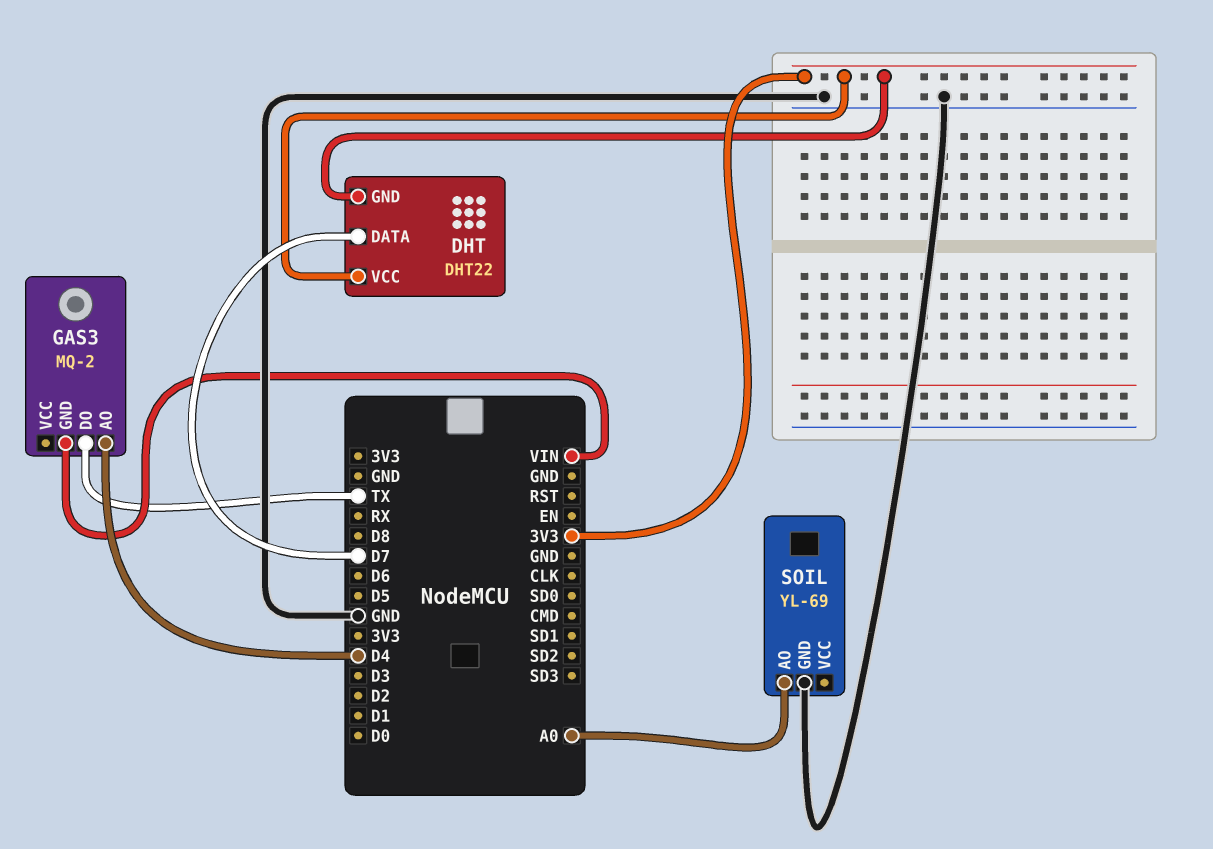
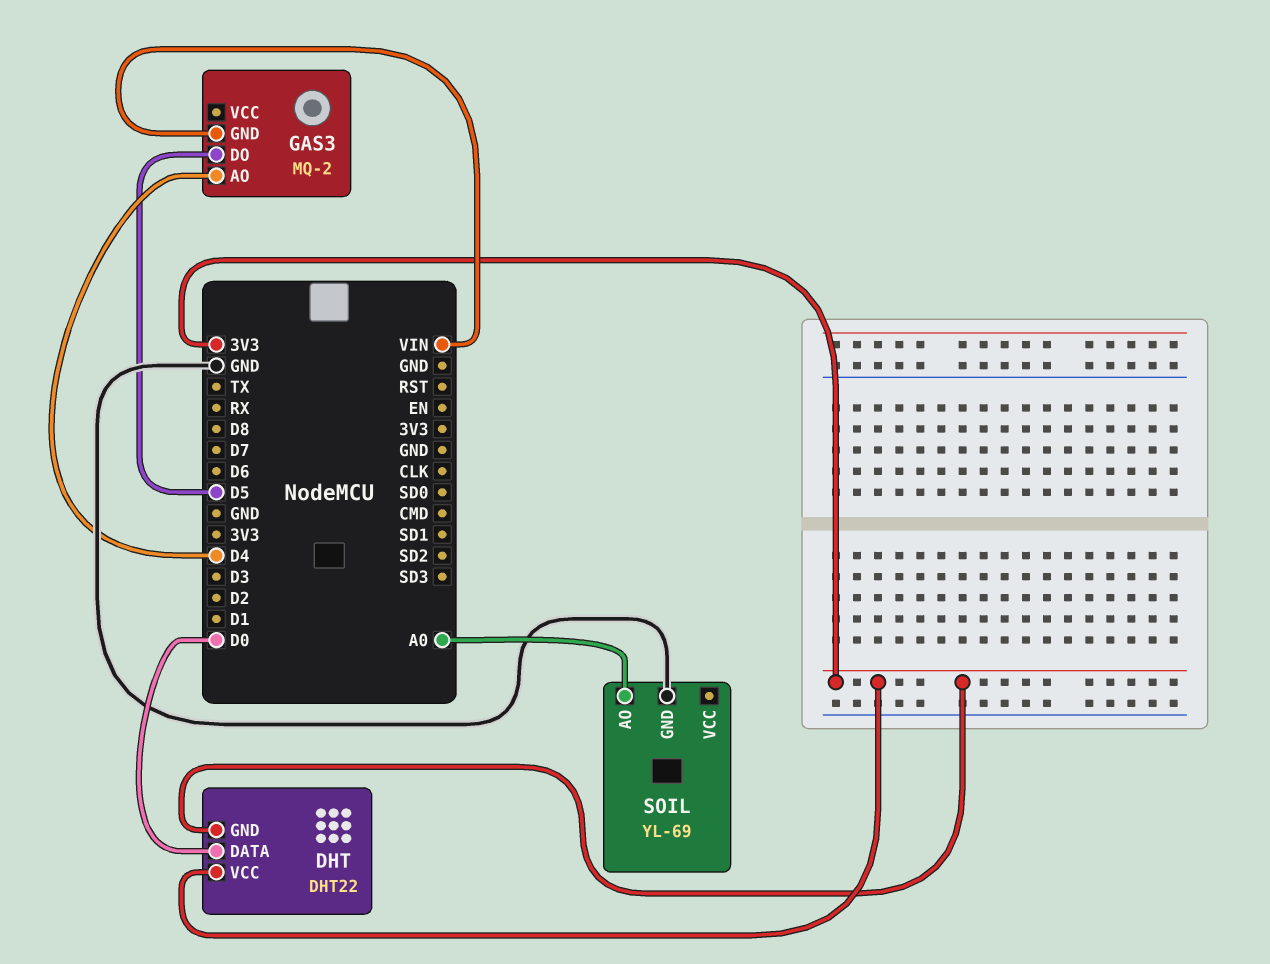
DHT pin DATA: D7 -> D0
GAS3 pin DO: TX -> D5

